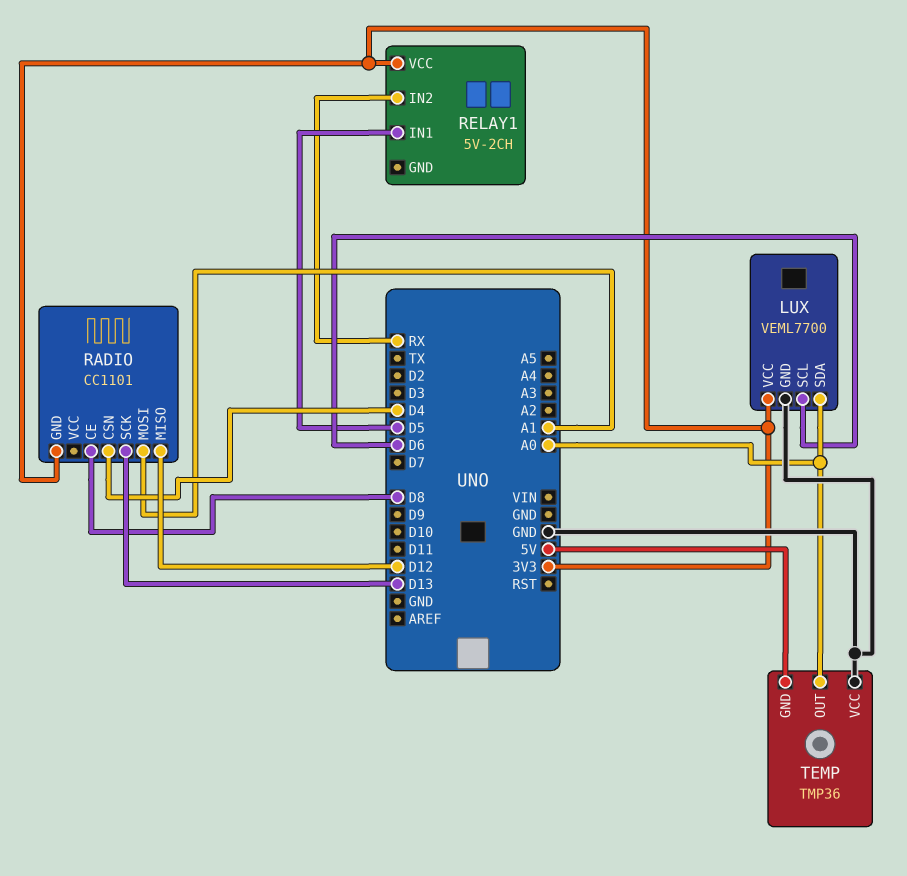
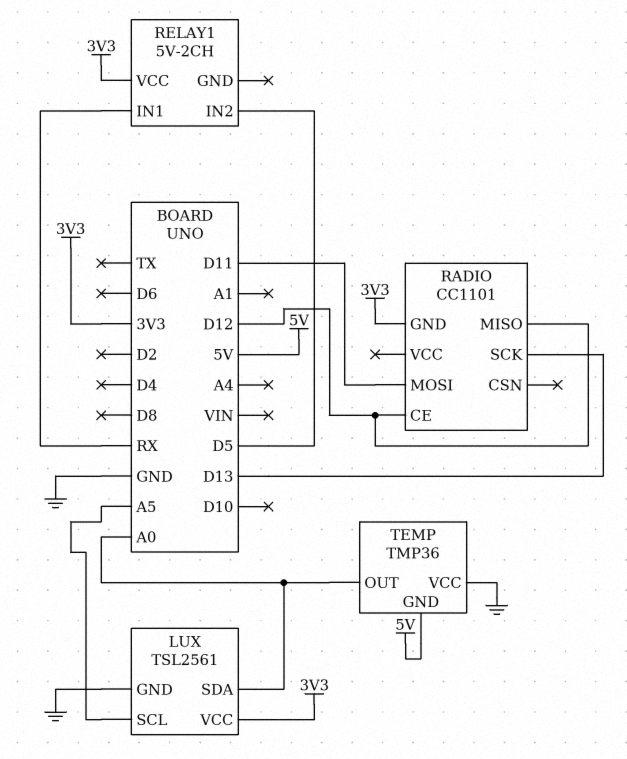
LUX: VEML7700 -> TSL2561
LUX pin SCL: D6 -> A5
RADIO pin CE: D8 -> D12
RADIO pin CSN: D4 -> none
RADIO pin MOSI: A1 -> D11
RELAY1 pin IN1: D5 -> RX
RELAY1 pin IN2: RX -> D5

